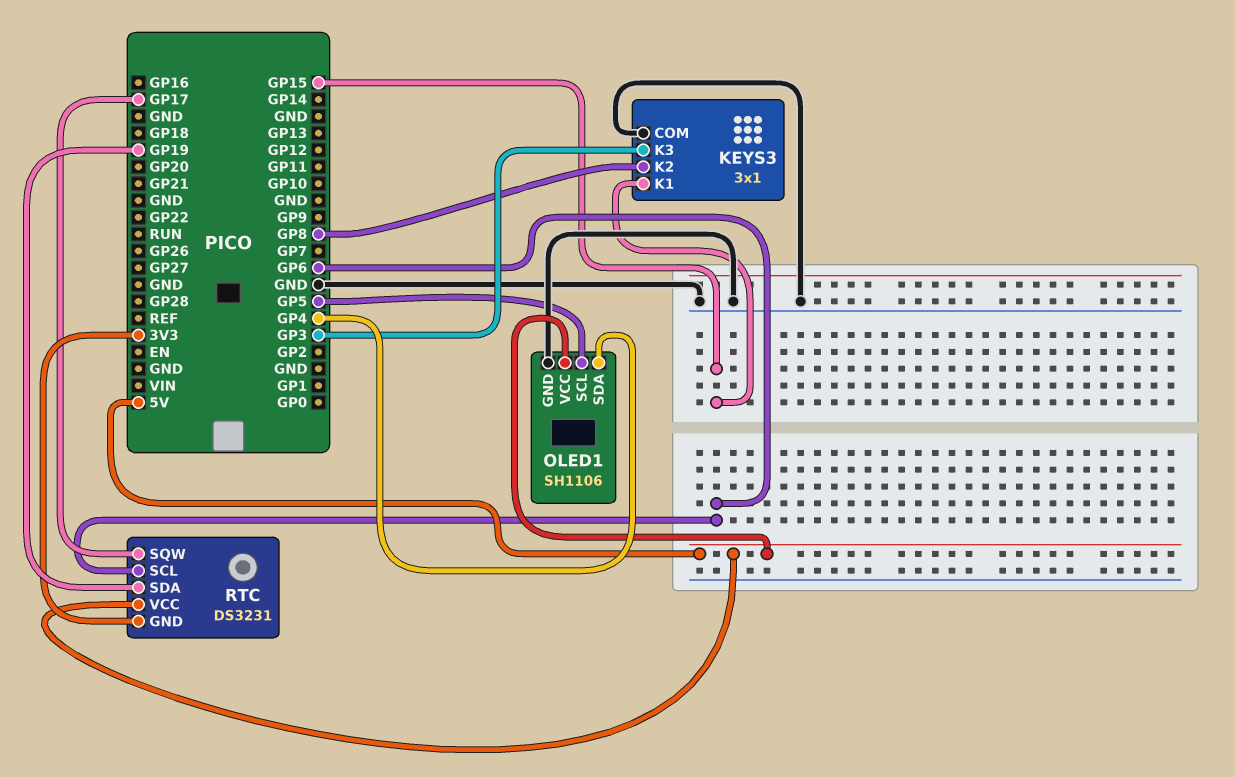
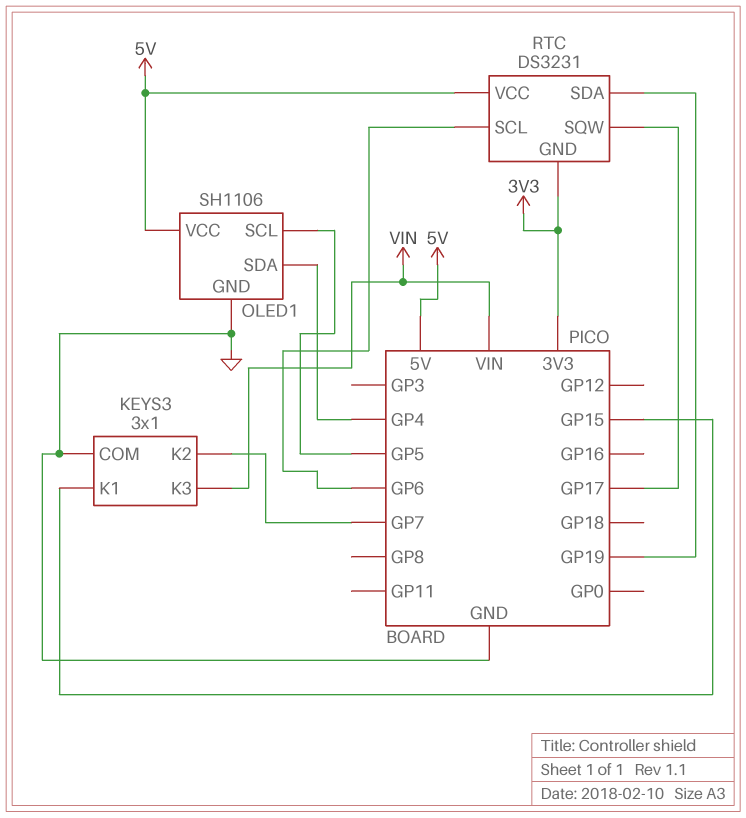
KEYS3 pin K2: GP8 -> GP7
KEYS3 pin K3: GP3 -> VIN

